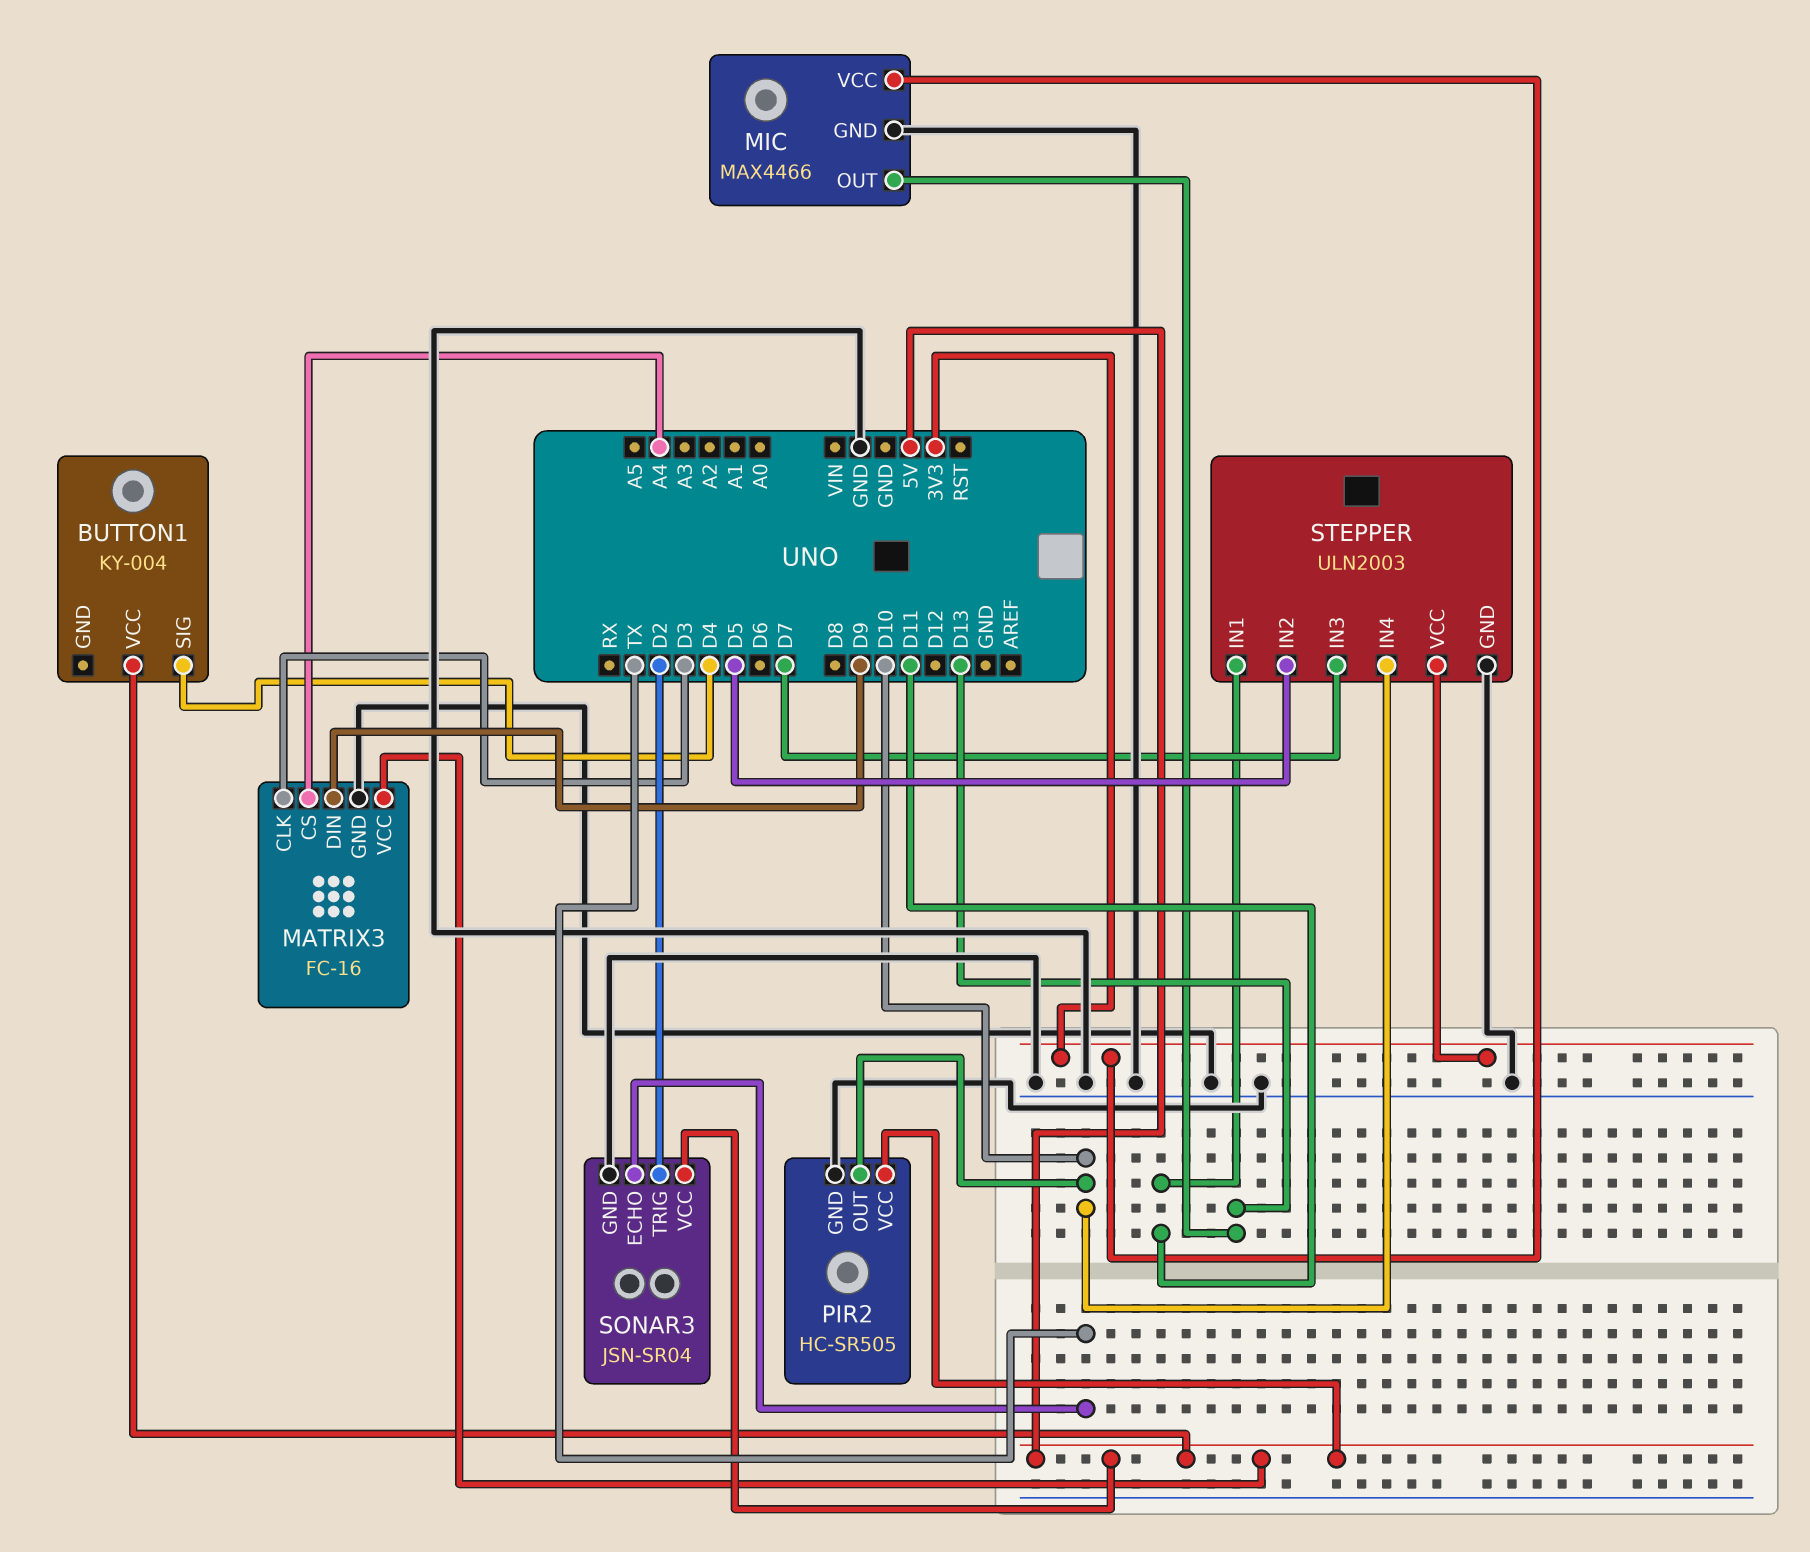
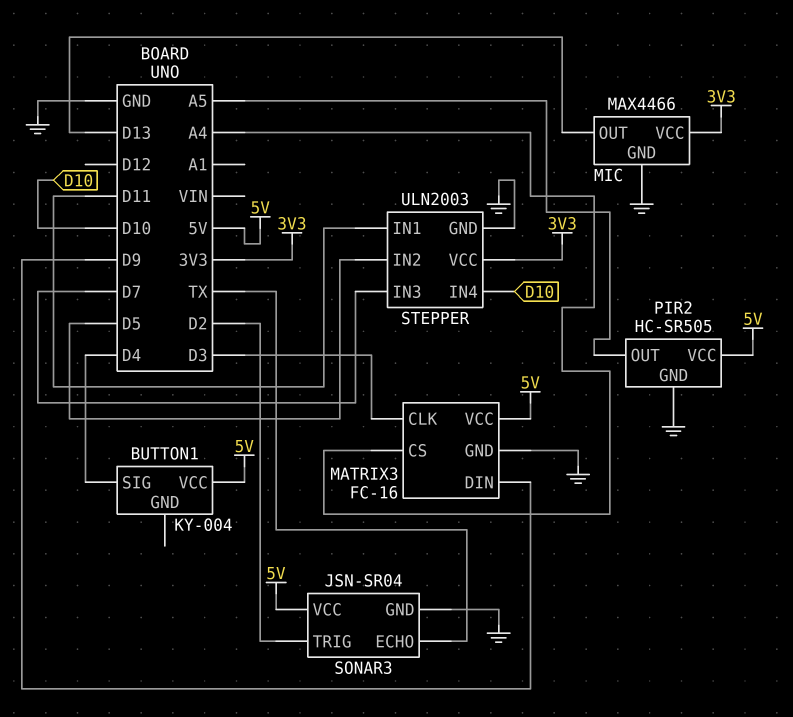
PIR2 pin OUT: D10 -> A5

